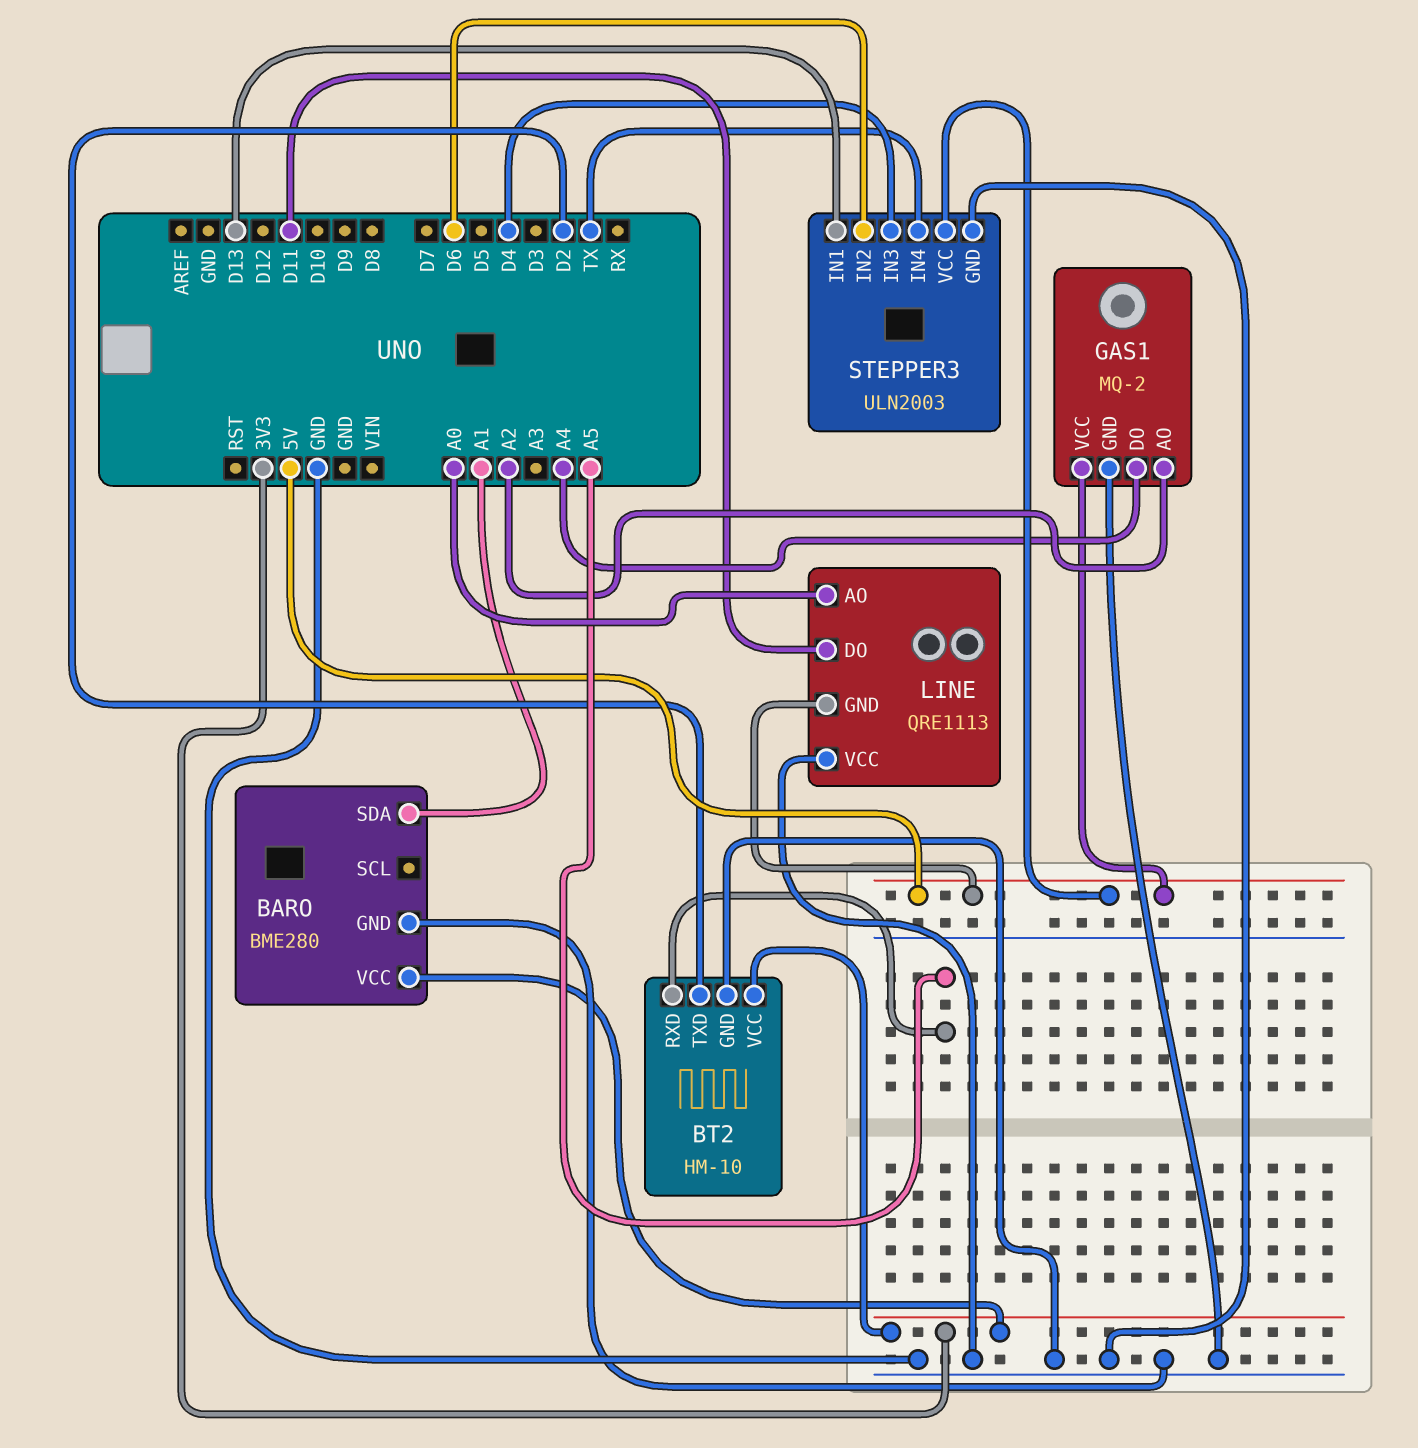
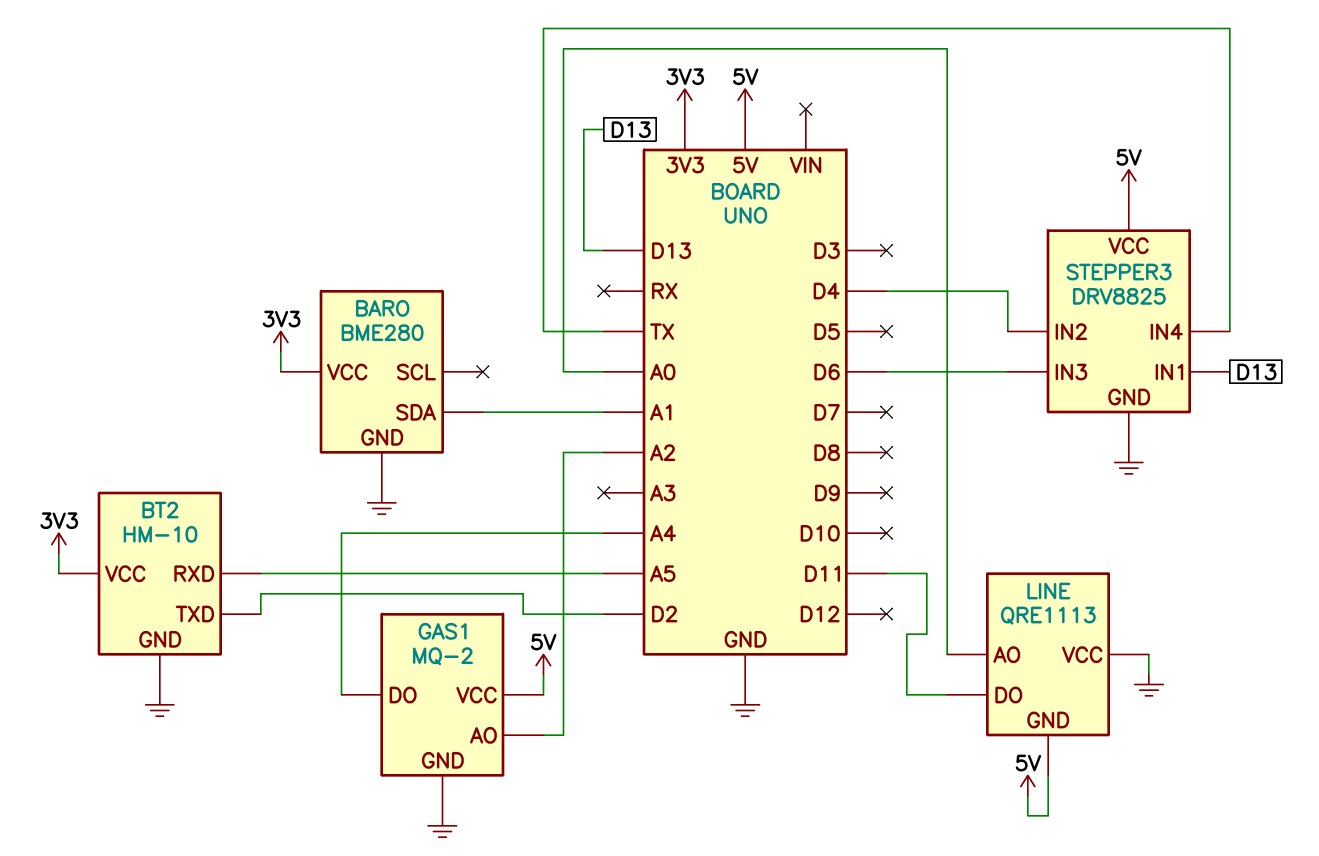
STEPPER3: ULN2003 -> DRV8825
STEPPER3 pin IN2: D6 -> D4
STEPPER3 pin IN3: D4 -> D6

